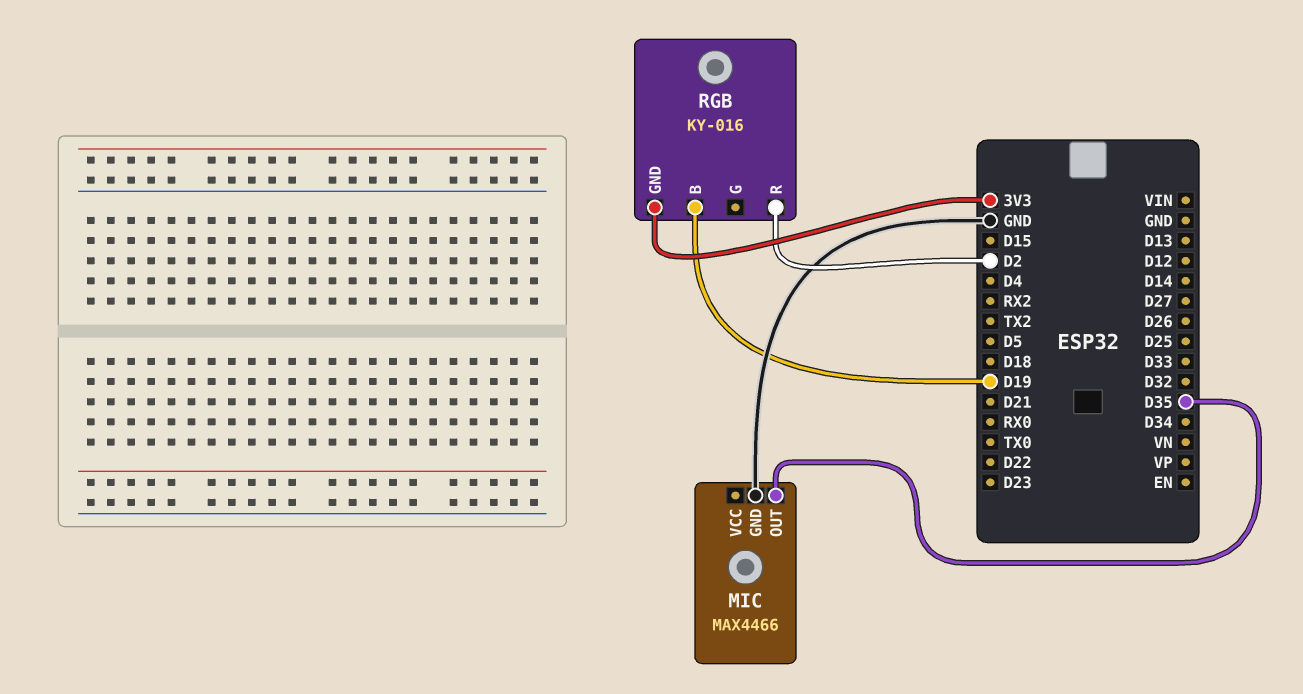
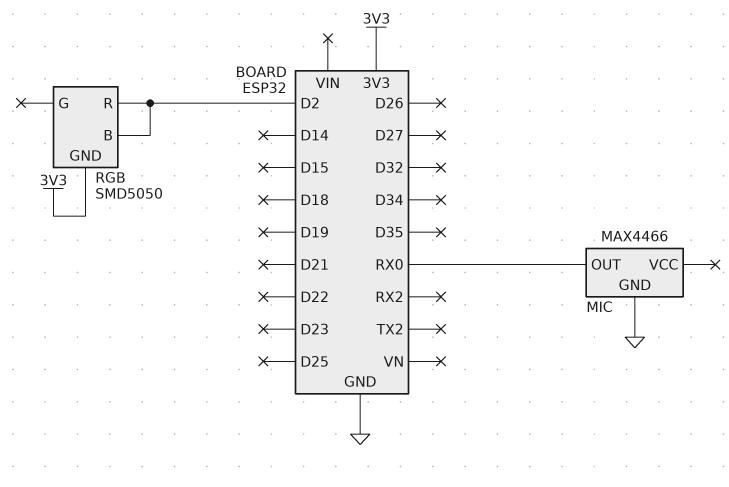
MIC pin OUT: D35 -> RX0
RGB: KY-016 -> SMD5050
RGB pin B: D19 -> D2

